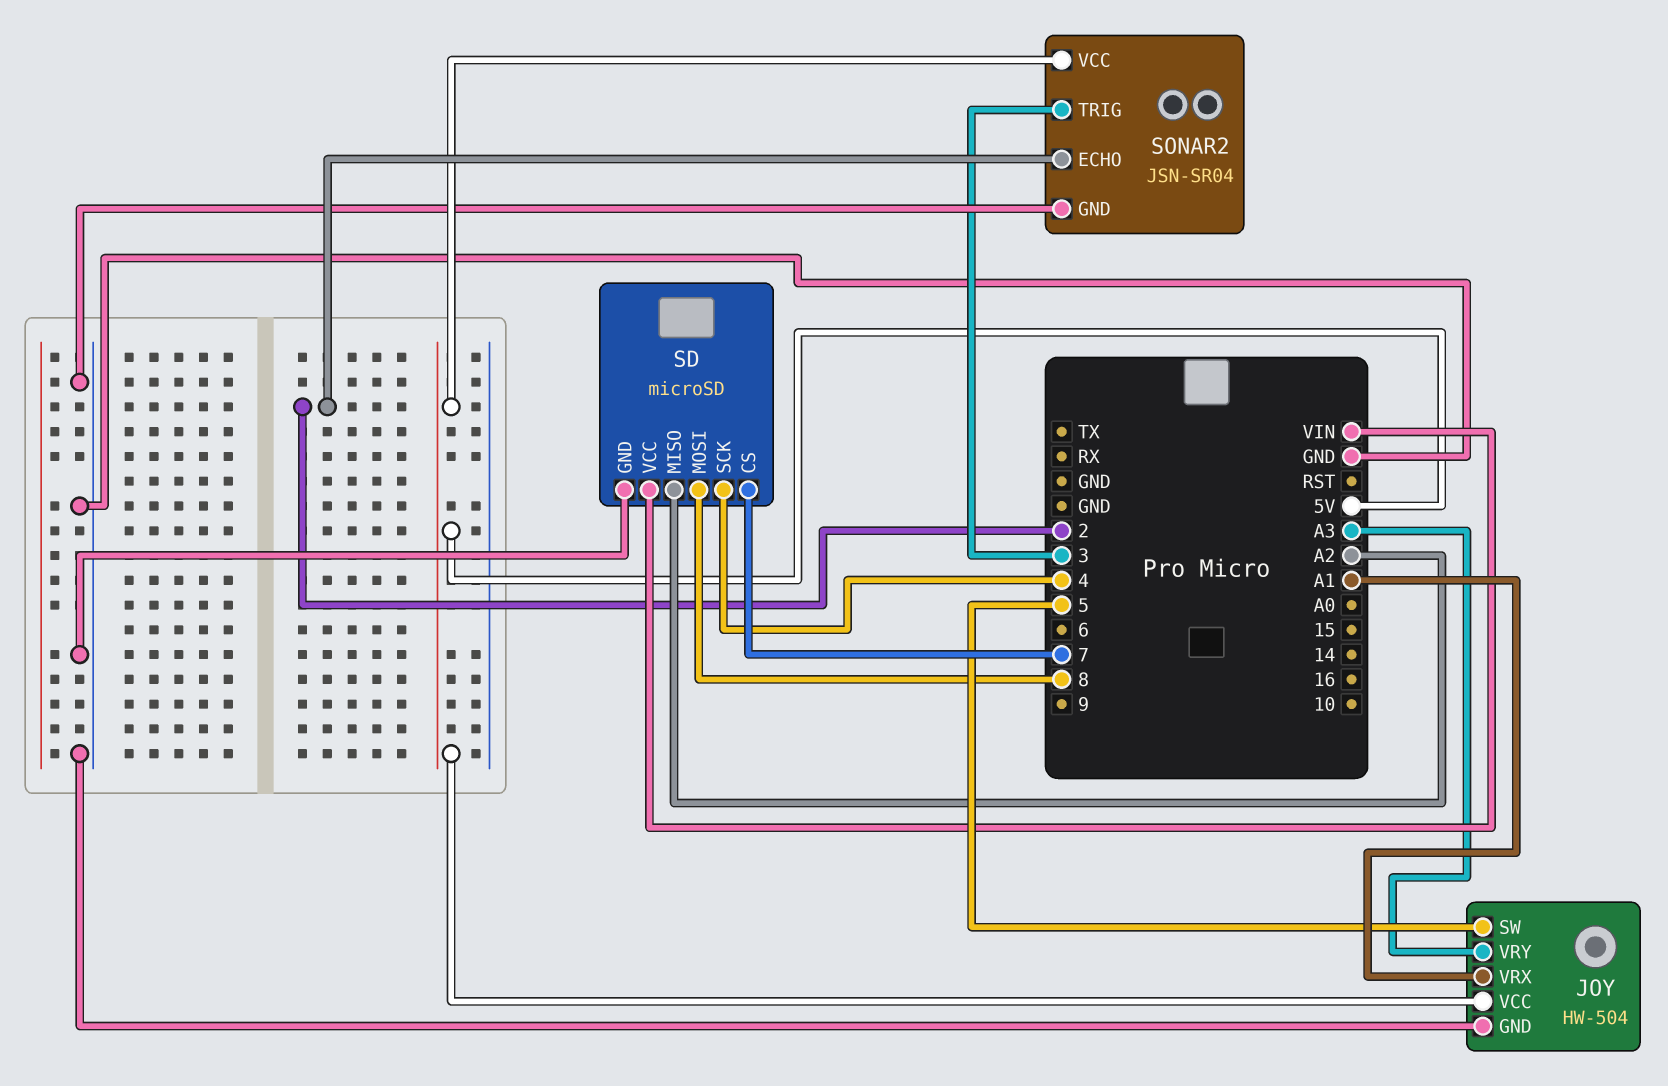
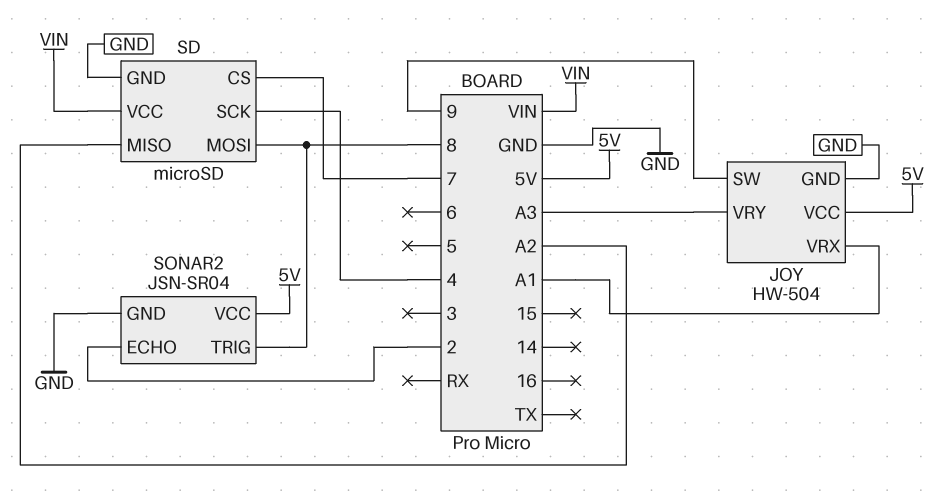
JOY pin SW: 5 -> 9
SONAR2 pin TRIG: 3 -> 8

